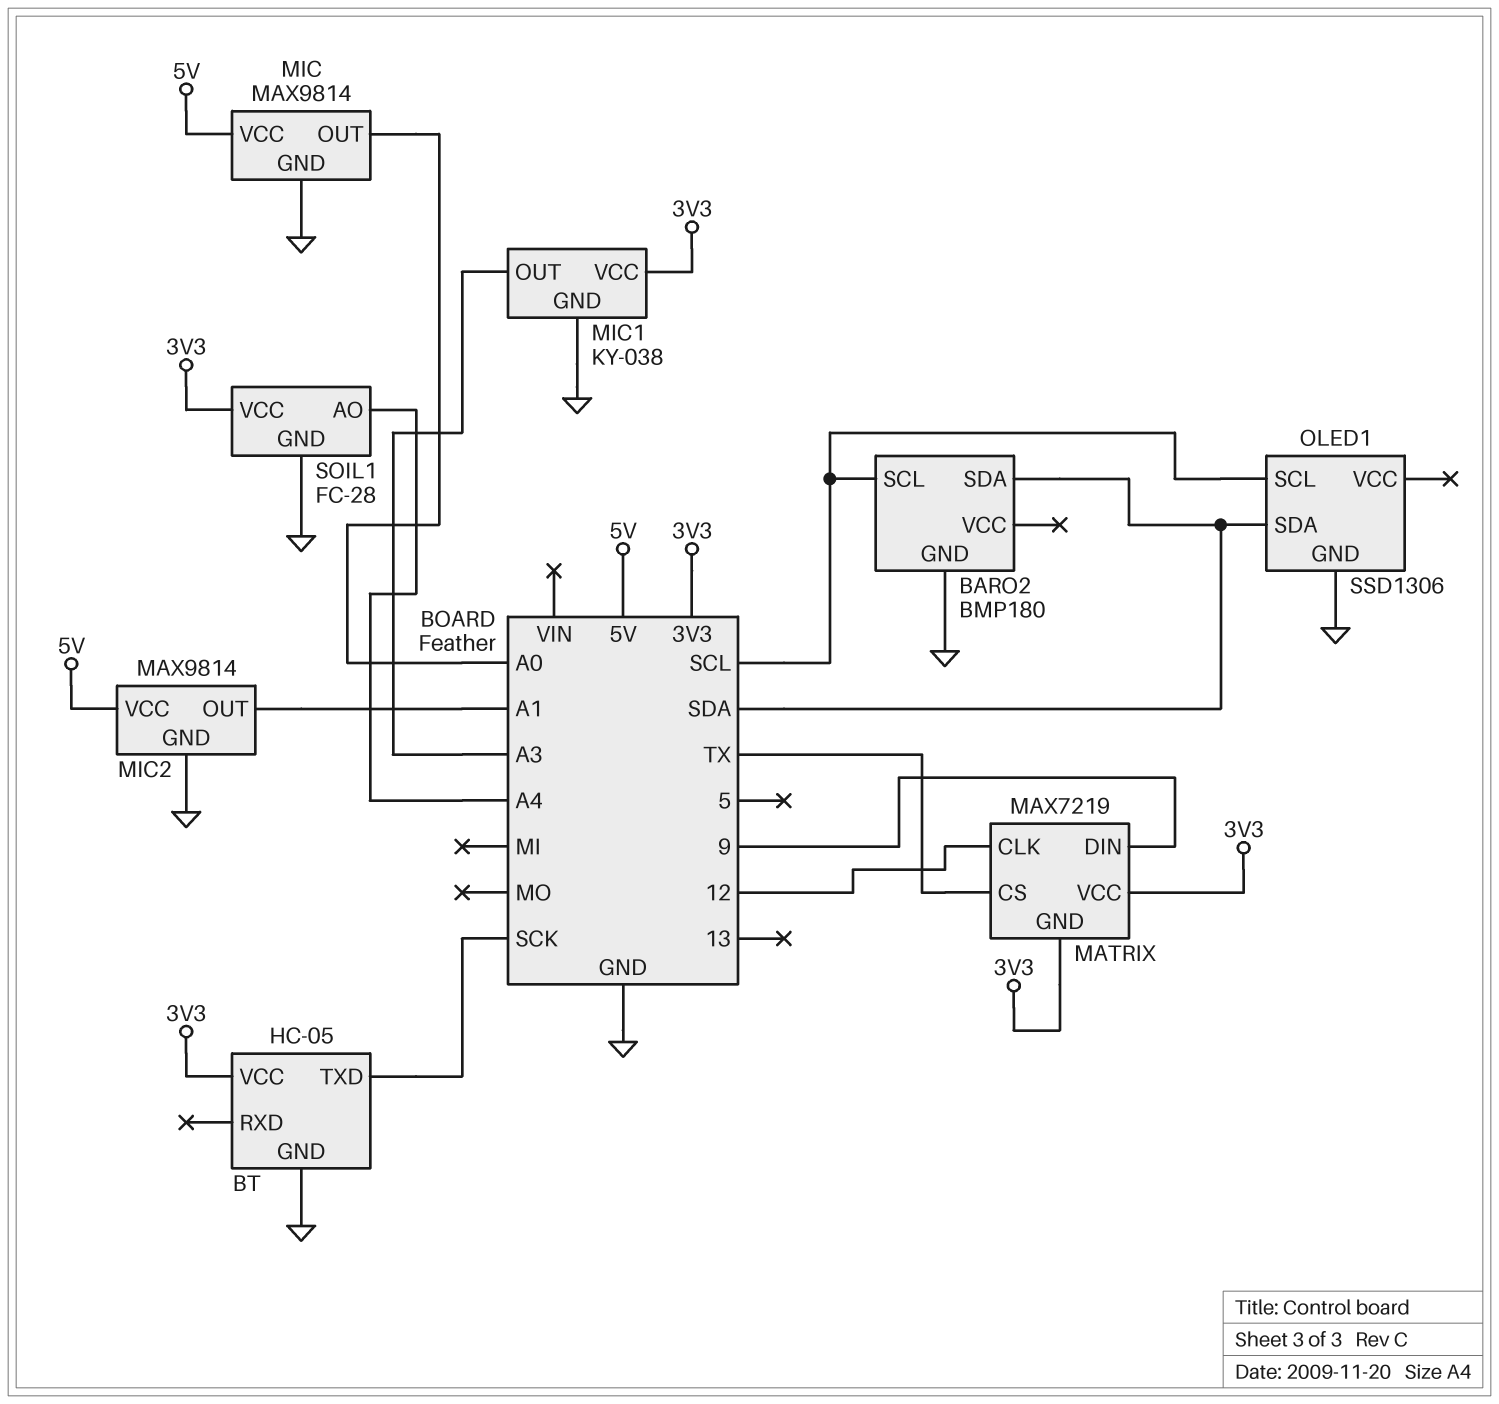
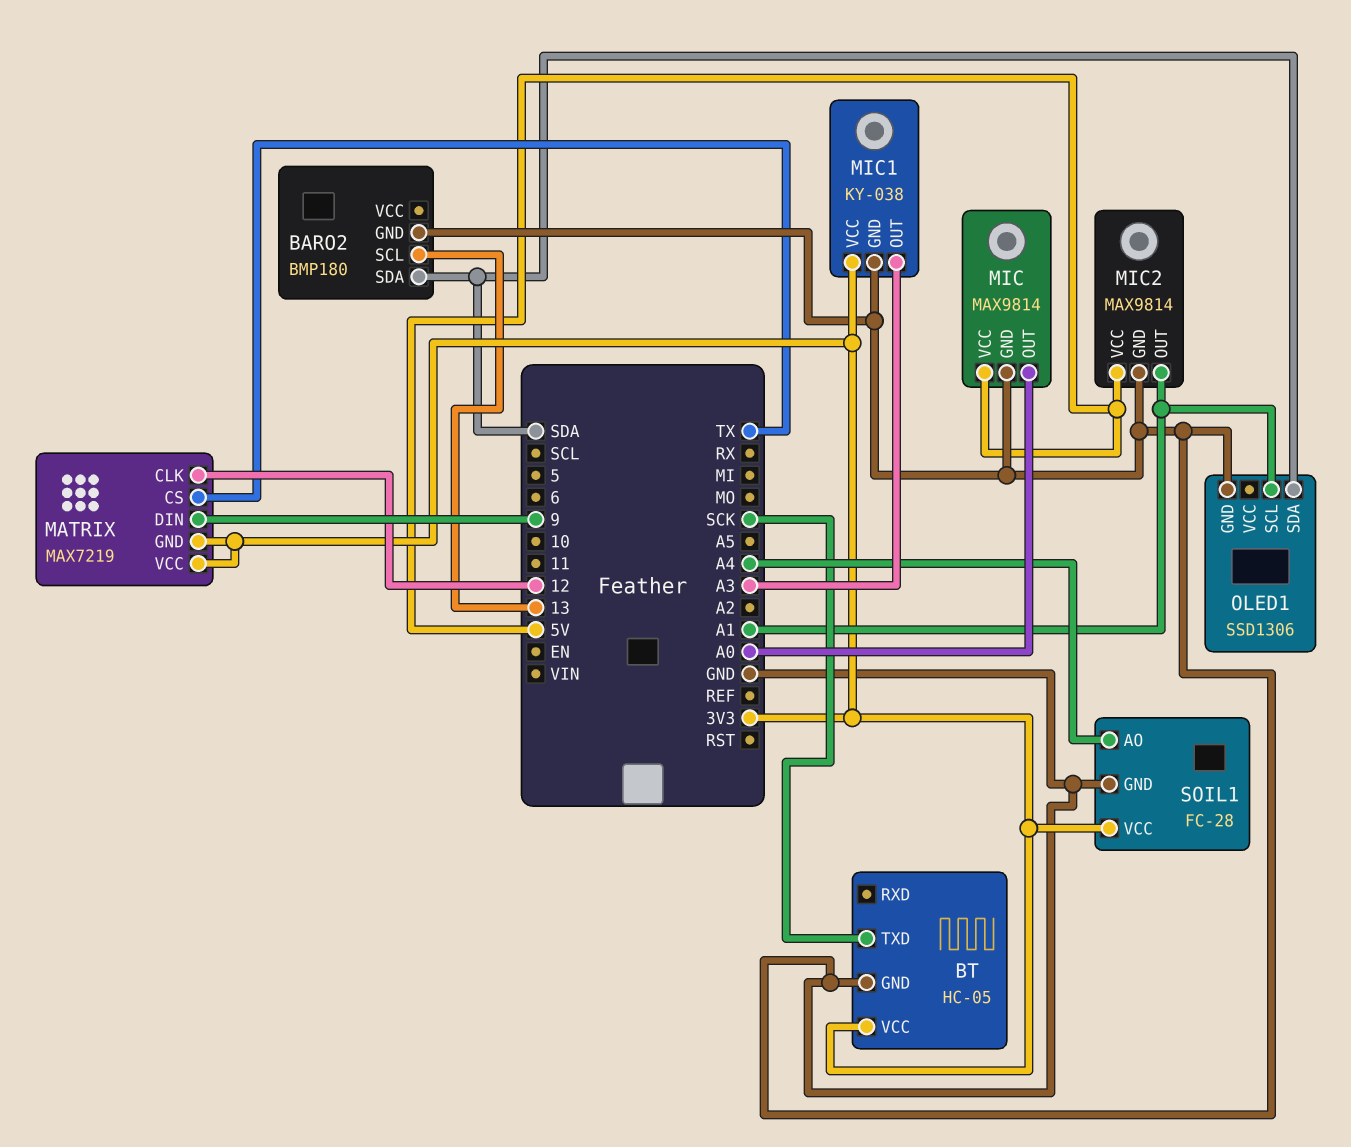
BARO2 pin SCL: SCL -> 13
OLED1 pin SCL: SCL -> A1

